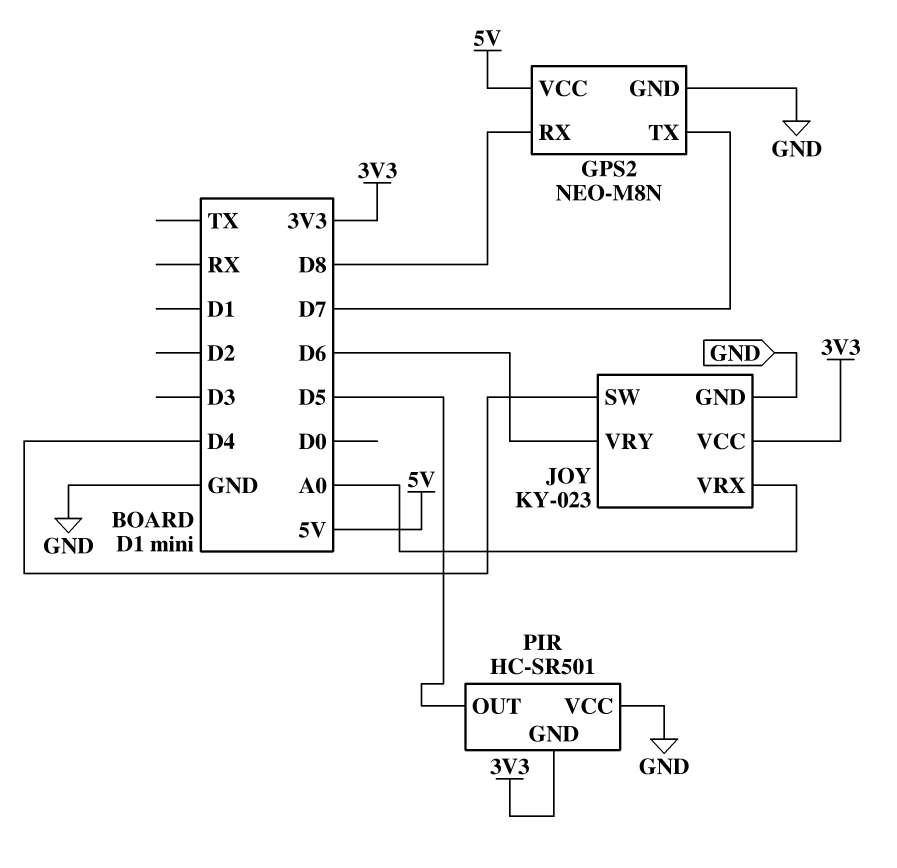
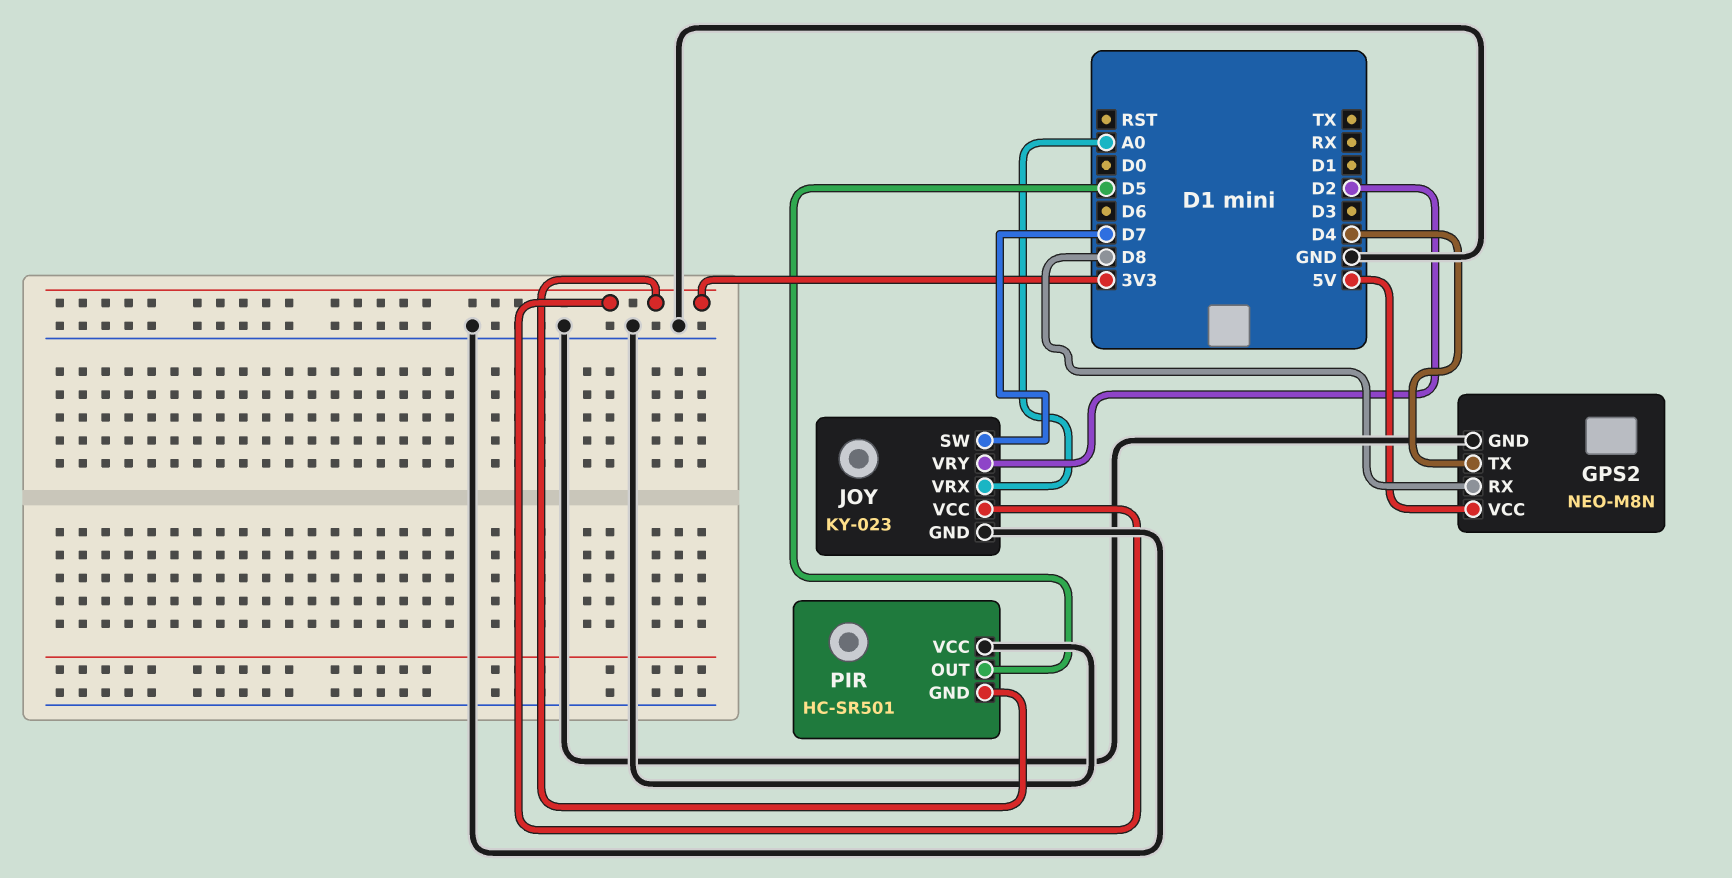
GPS2 pin TX: D7 -> D4
JOY pin SW: D4 -> D7
JOY pin VRY: D6 -> D2

